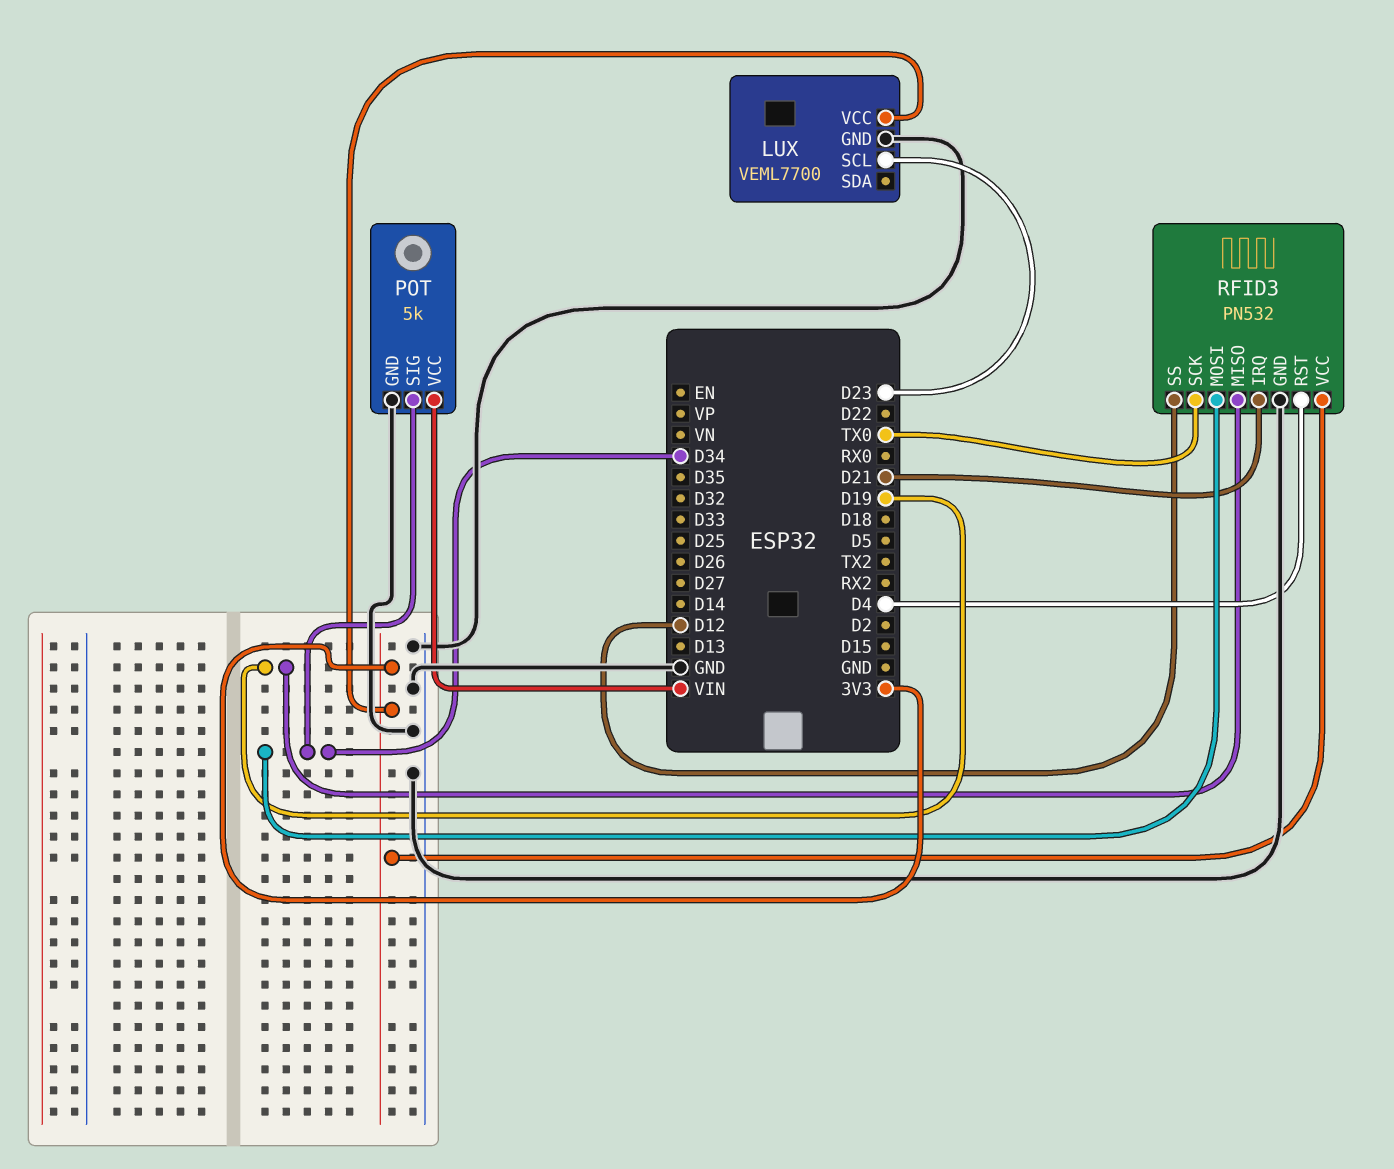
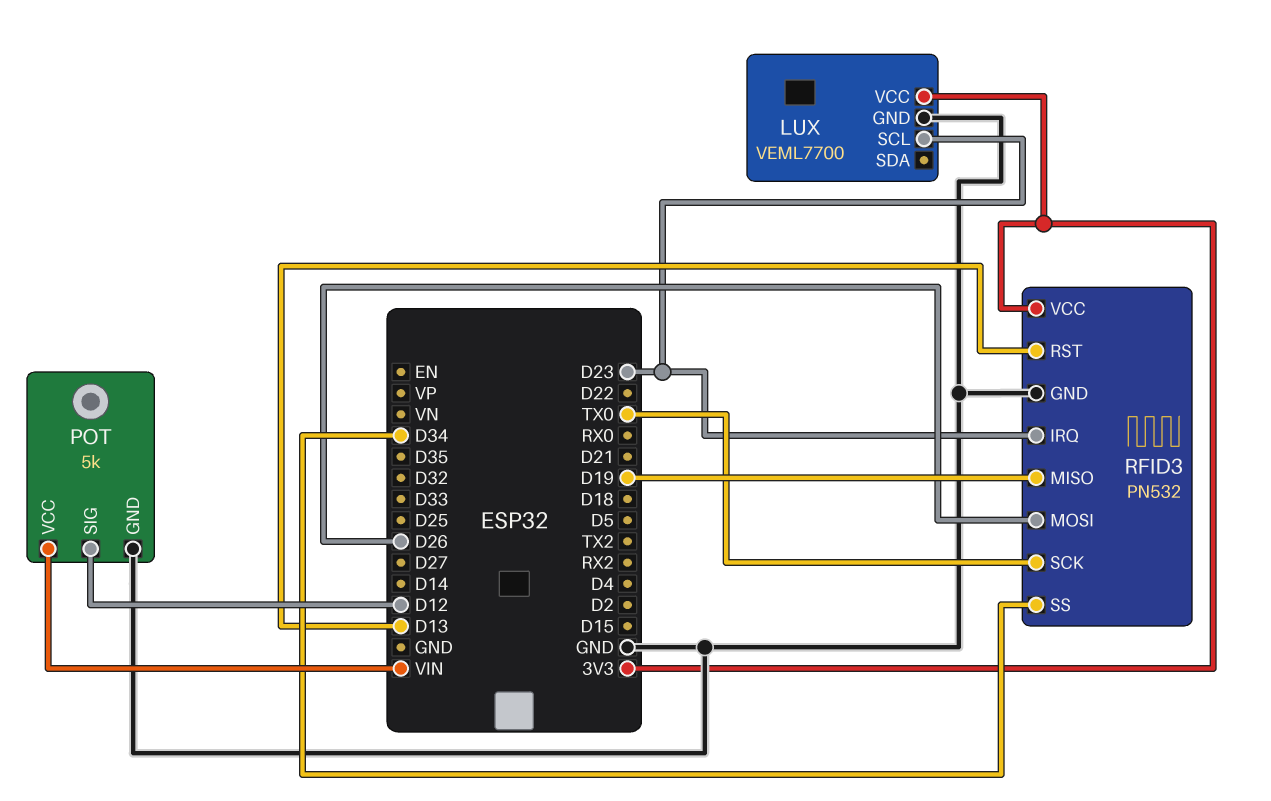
POT pin SIG: D34 -> D12
RFID3 pin IRQ: D21 -> D23
RFID3 pin MOSI: D34 -> D26
RFID3 pin RST: D4 -> D13
RFID3 pin SS: D12 -> D34

